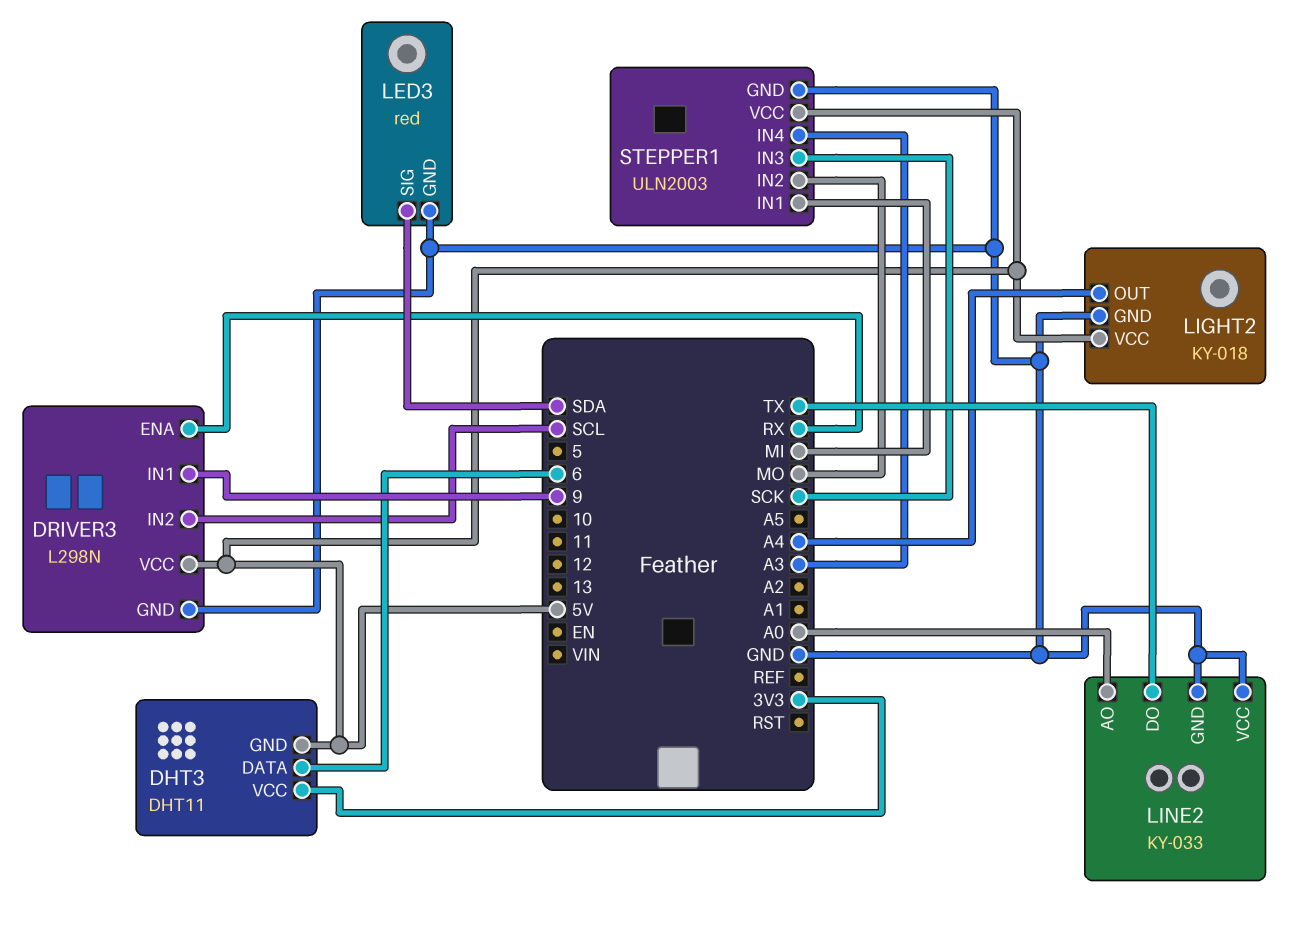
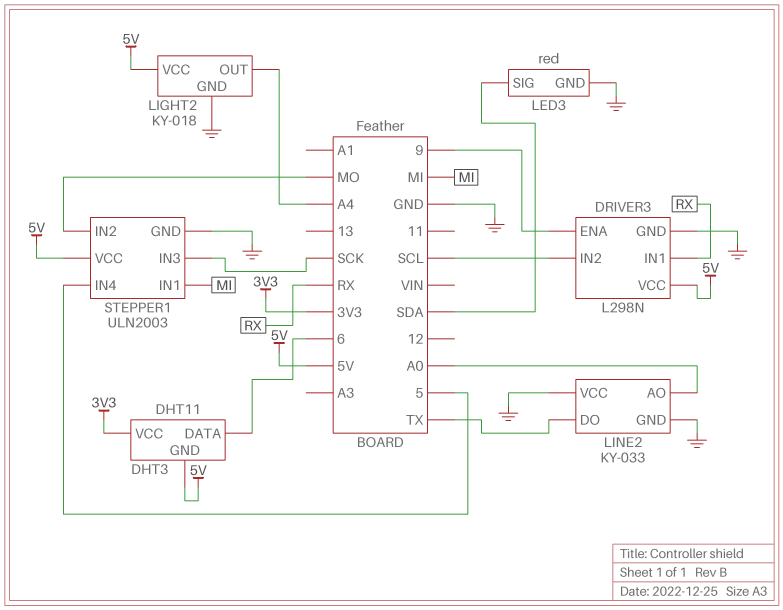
DRIVER3 pin ENA: RX -> 9
DRIVER3 pin IN1: 9 -> RX
STEPPER1 pin IN4: A3 -> 5

